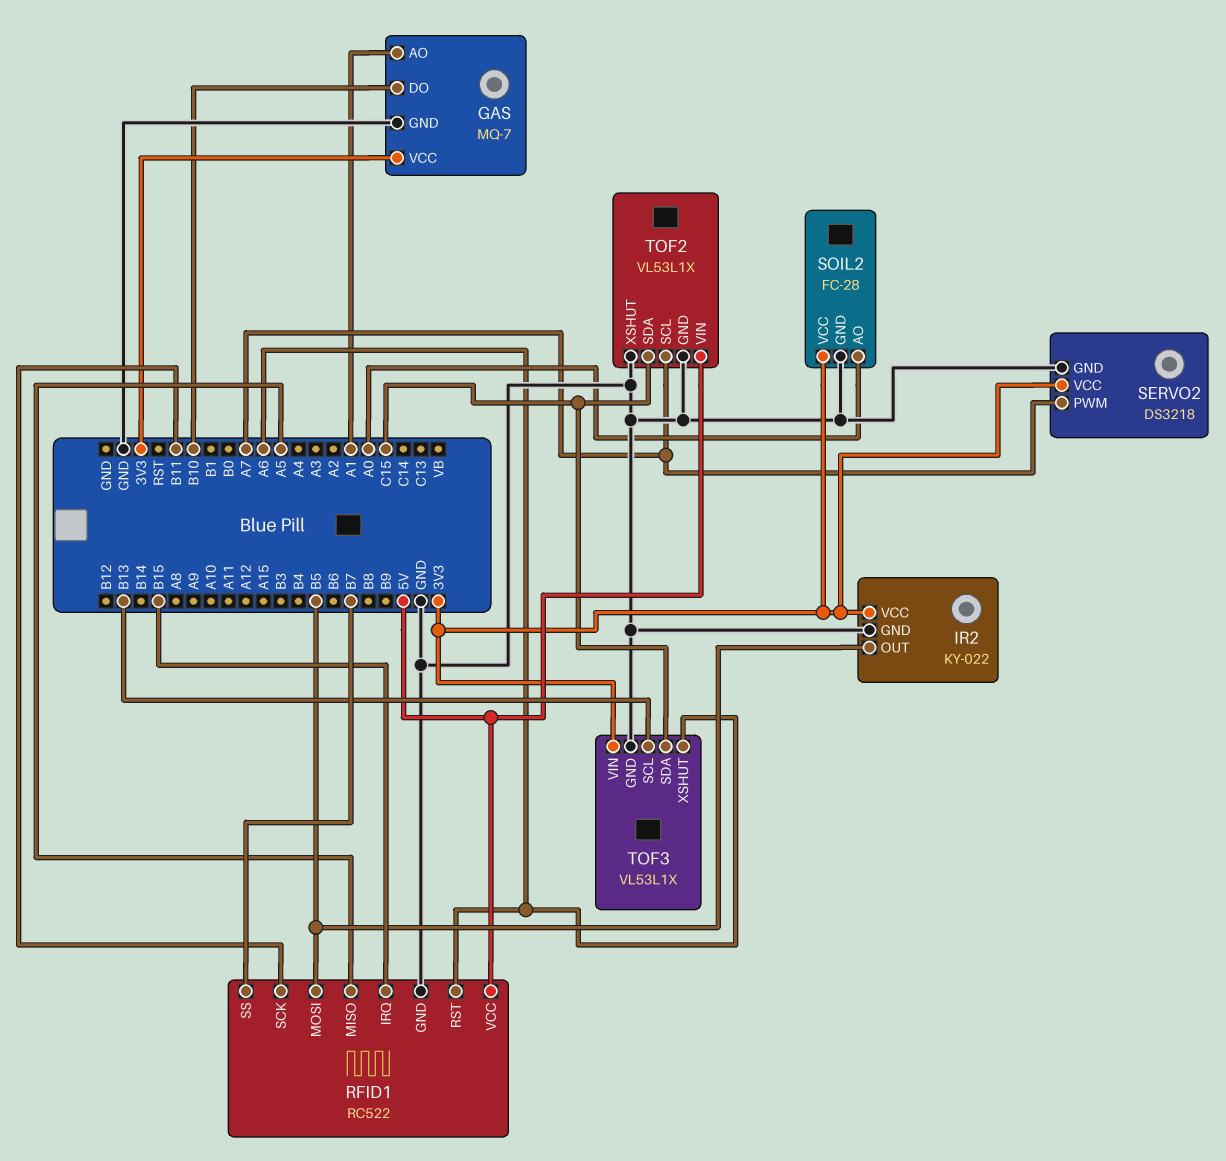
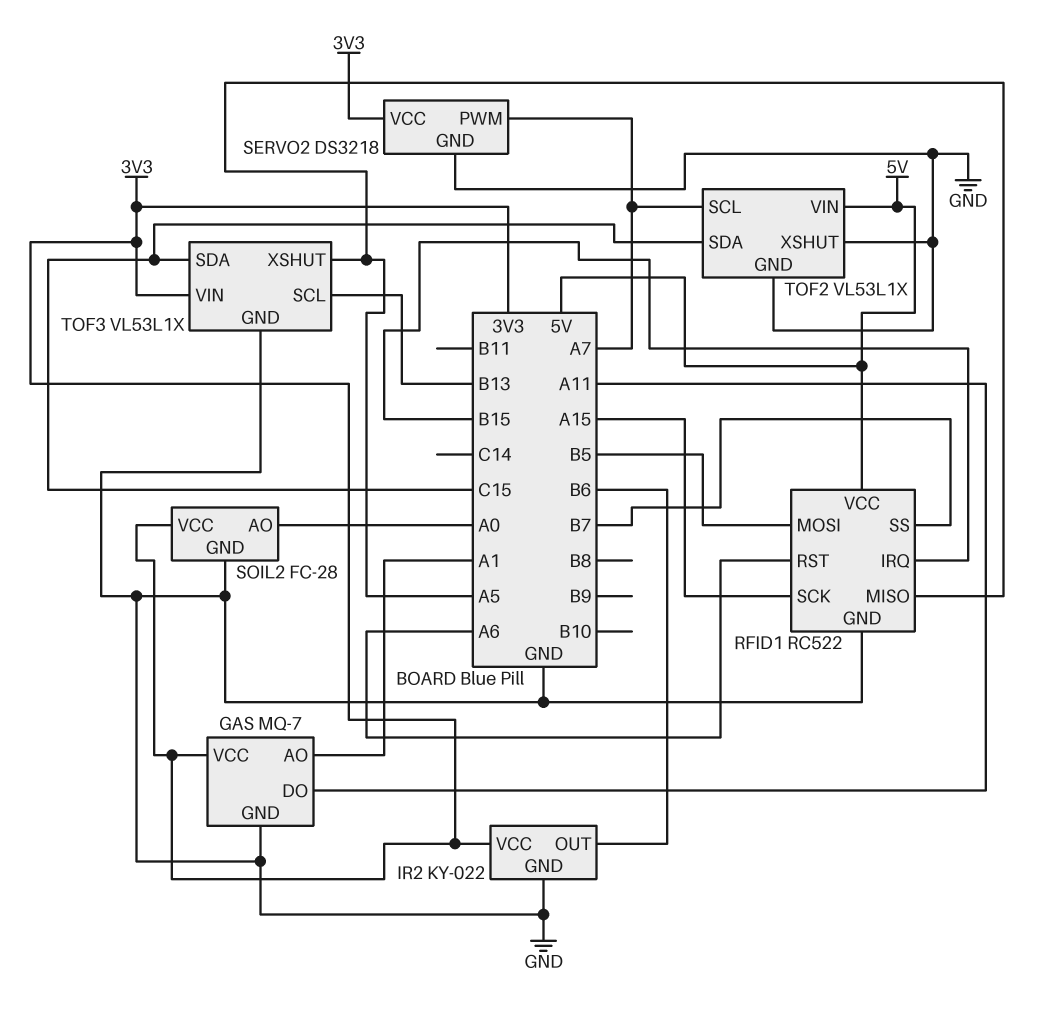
GAS pin DO: B10 -> A11
IR2 pin OUT: B5 -> B6
RFID1 pin SCK: B11 -> A15
TOF3 pin XSHUT: A6 -> A5

